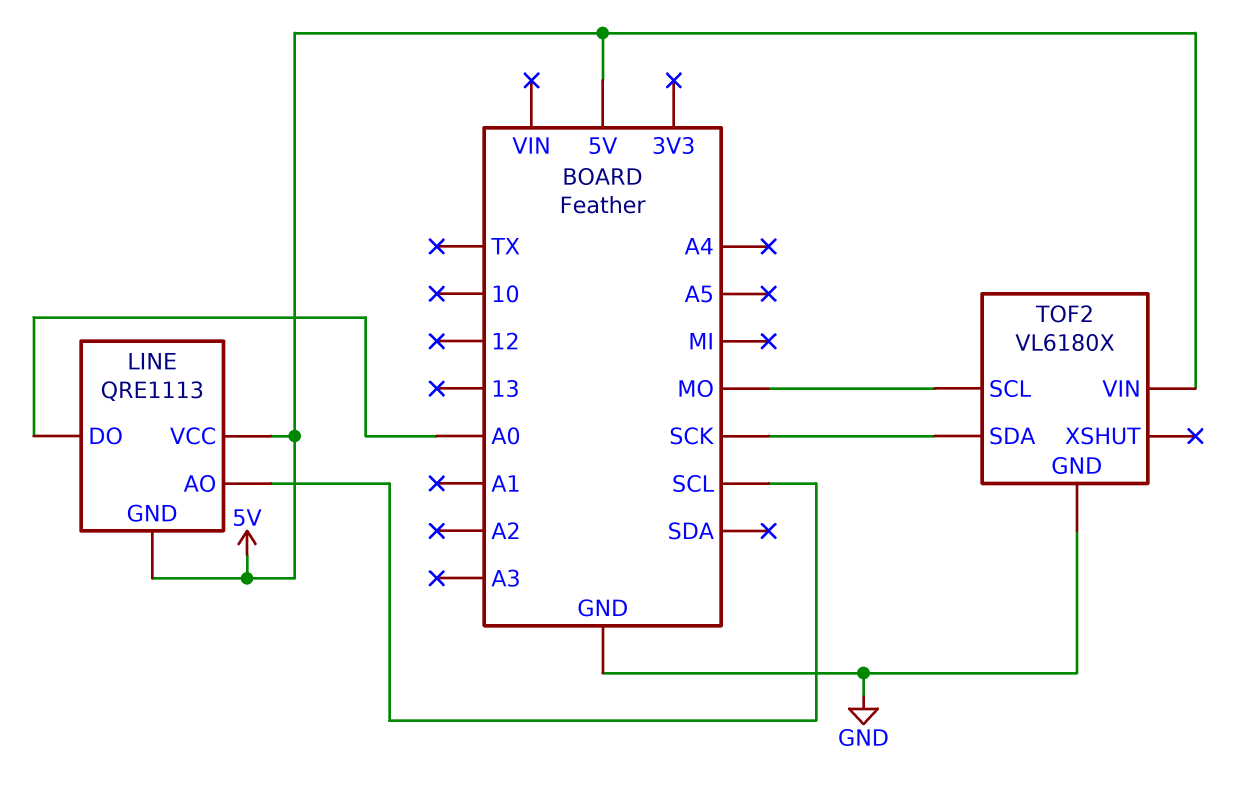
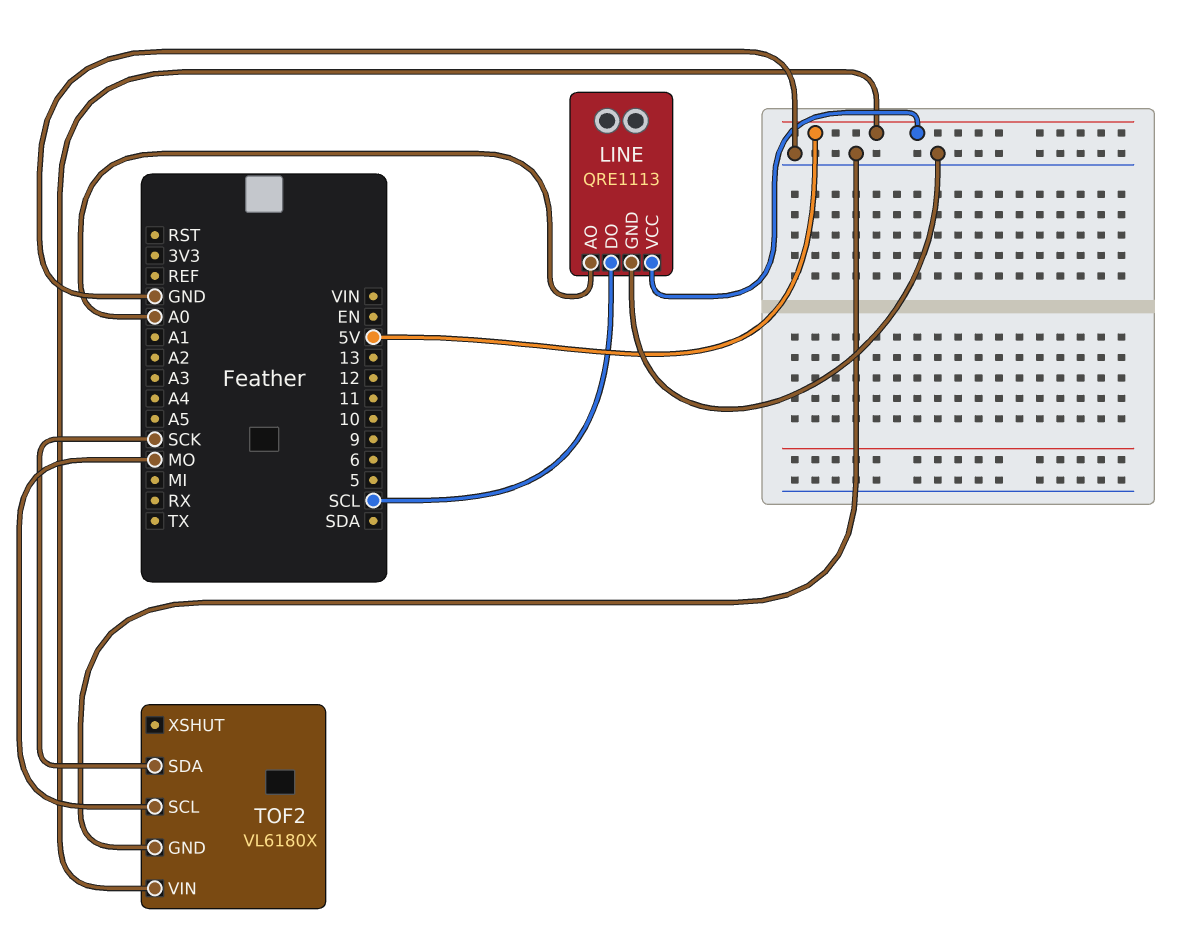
LINE pin AO: SCL -> A0
LINE pin DO: A0 -> SCL
LINE pin GND: 5V -> GND

